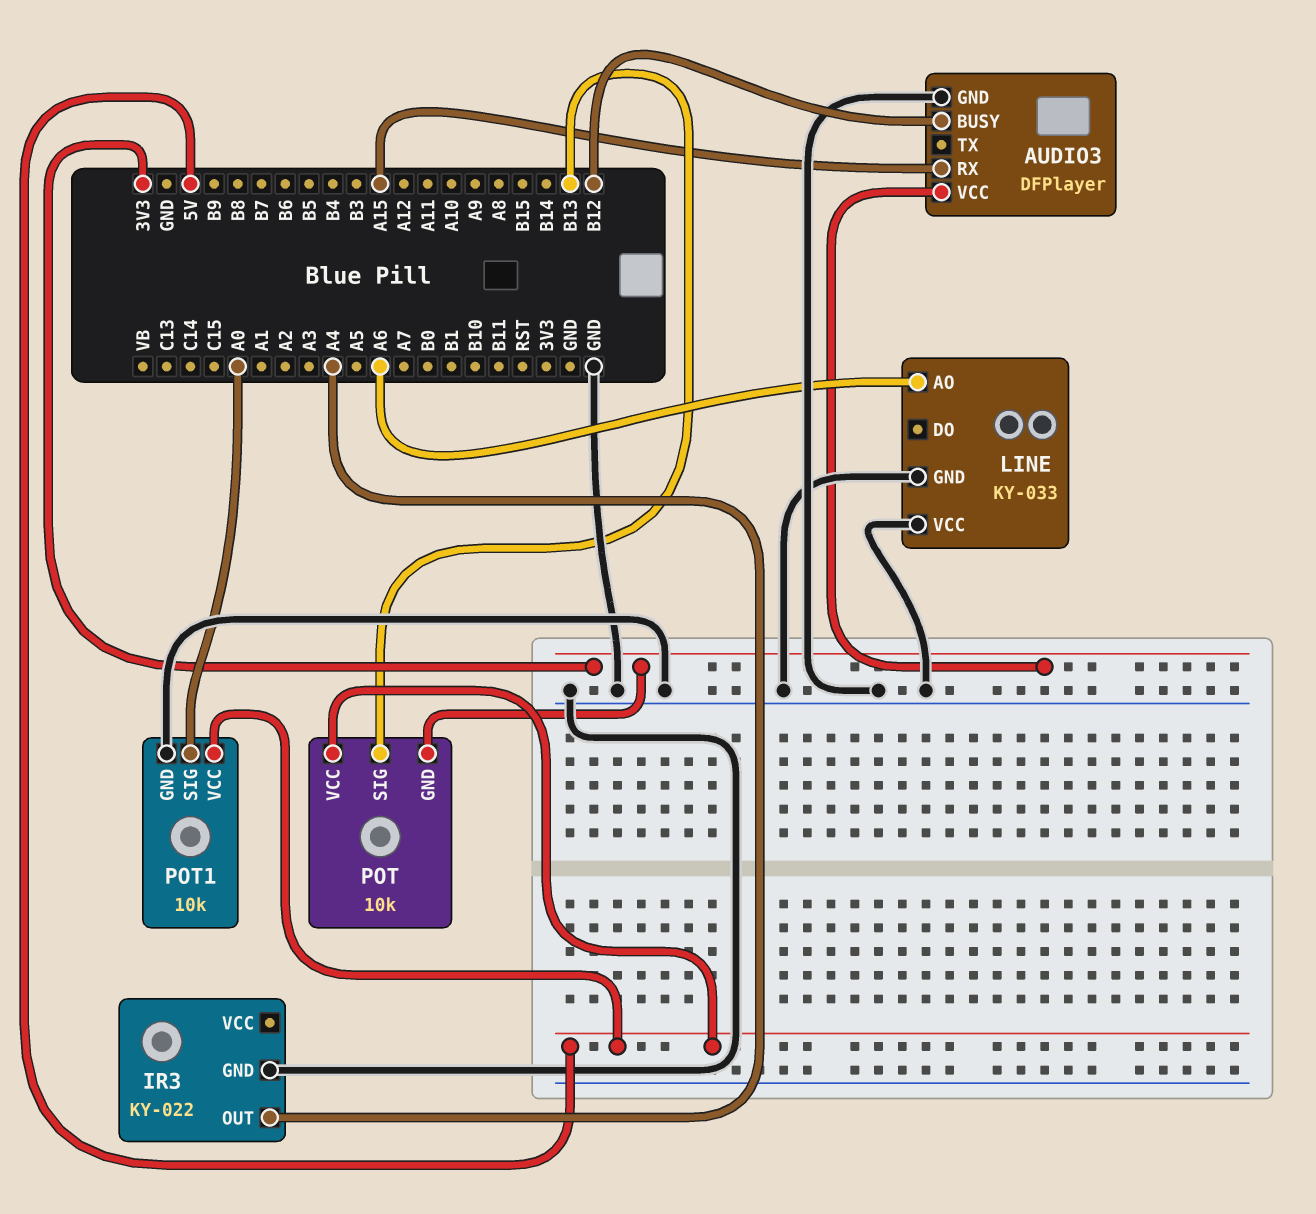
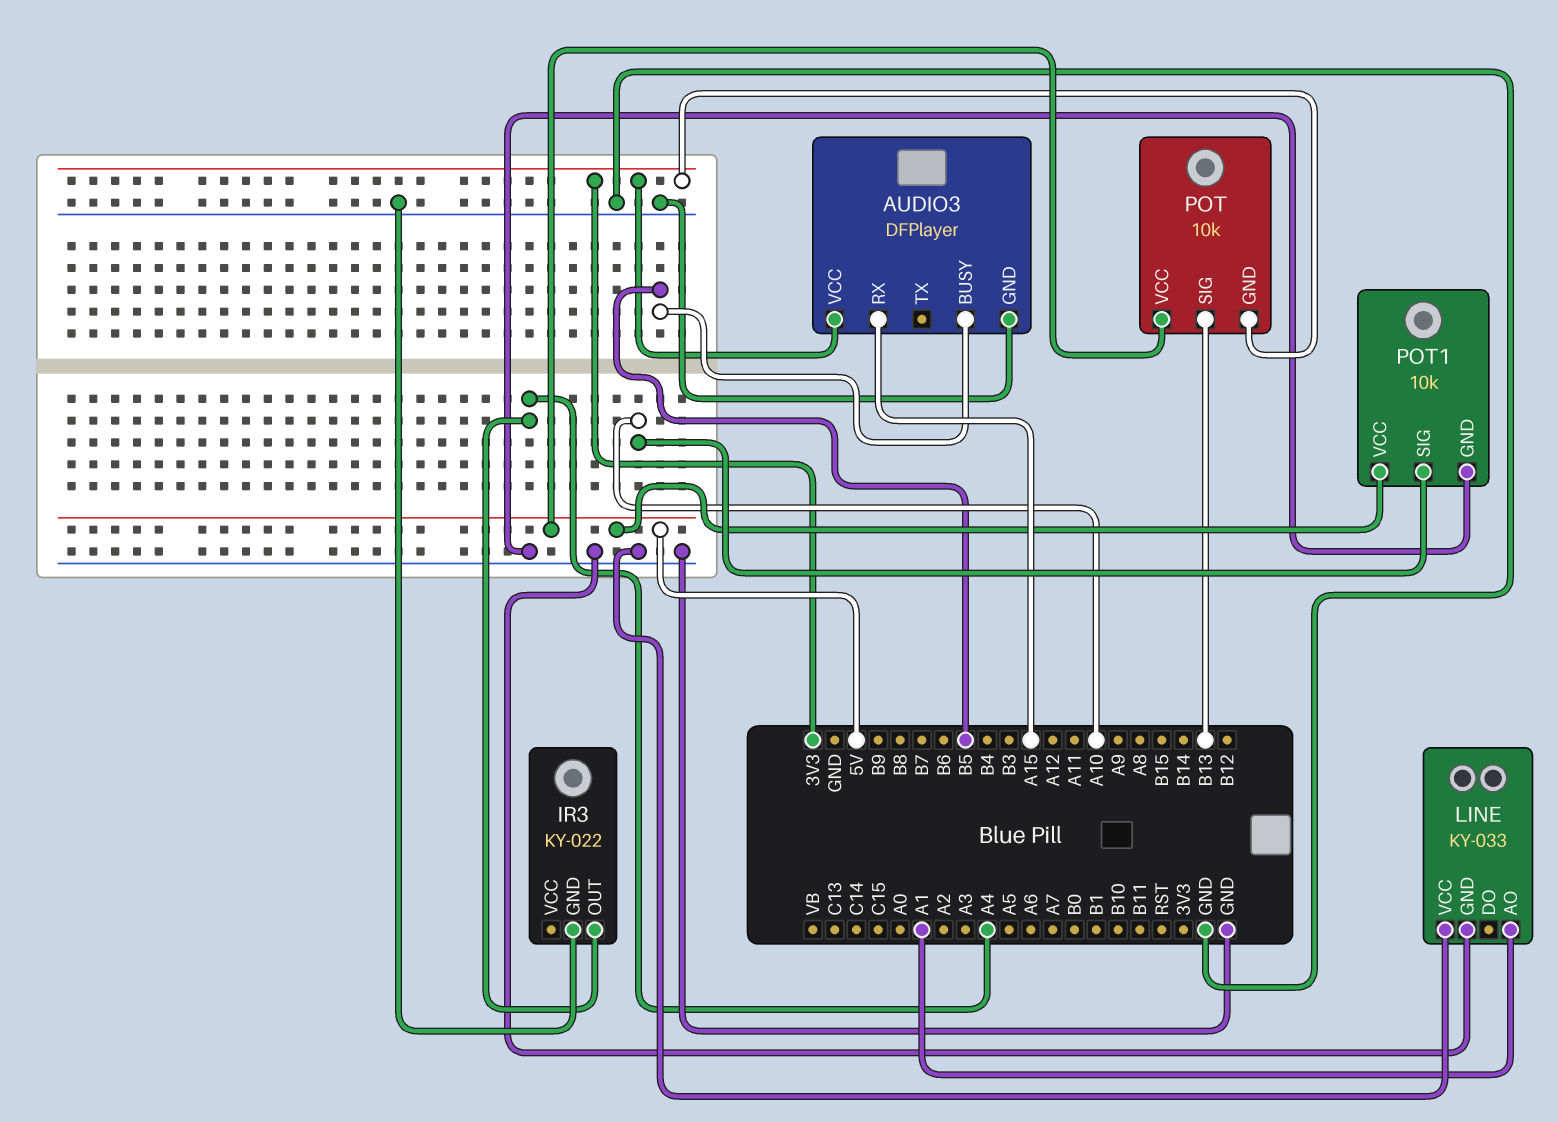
AUDIO3 pin BUSY: B12 -> B5
LINE pin AO: A6 -> A1
POT1 pin SIG: A0 -> A10

